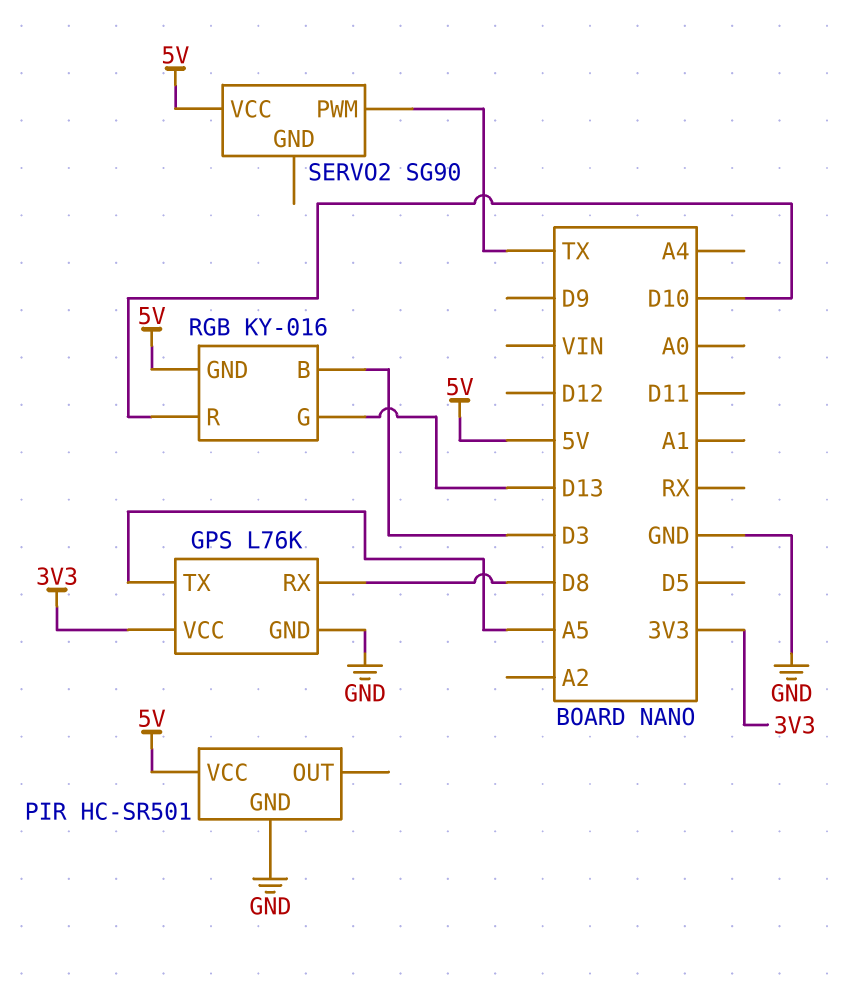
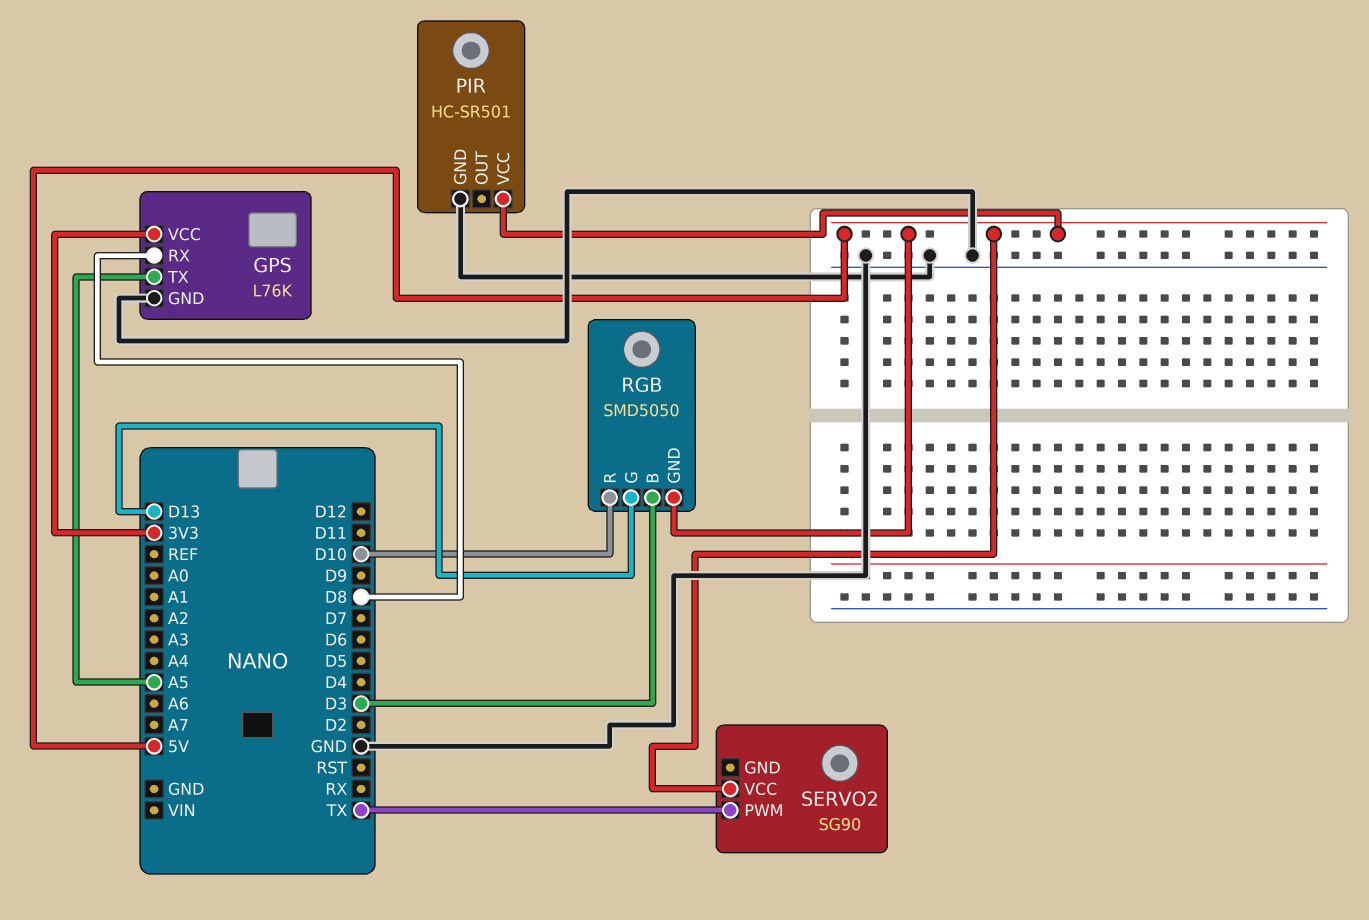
RGB: KY-016 -> SMD5050

